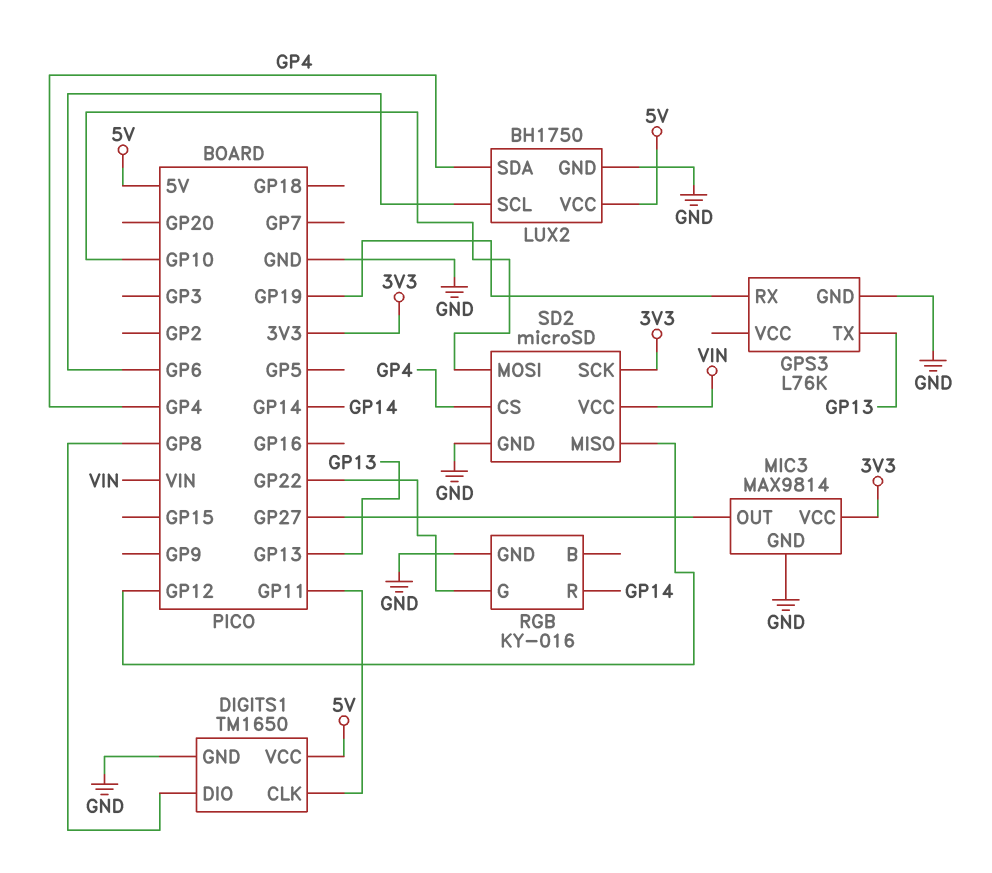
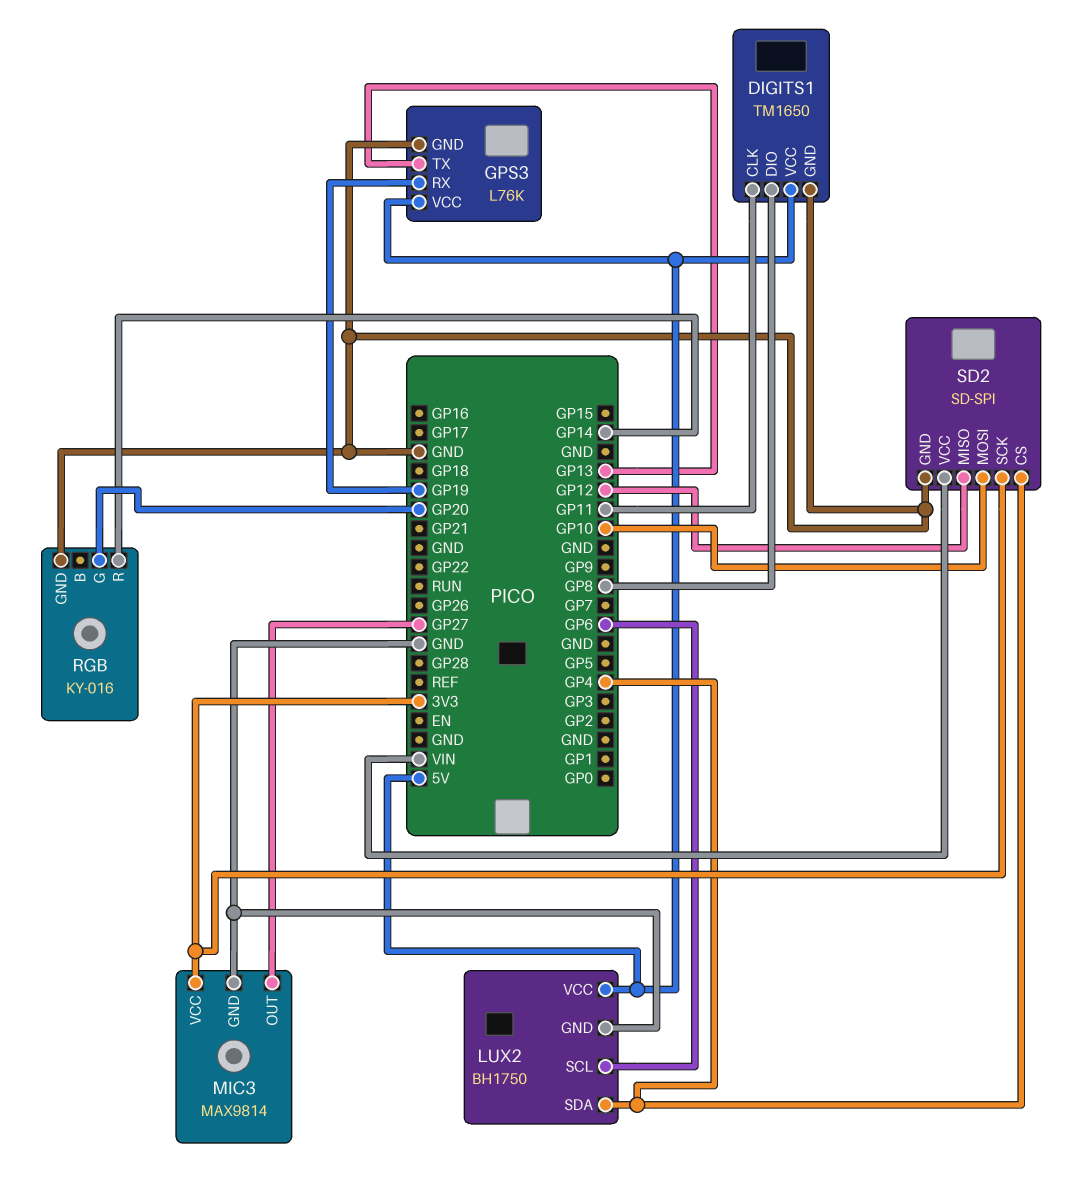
GPS3 pin VCC: none -> 5V
RGB pin G: GP22 -> GP20
SD2: microSD -> SD-SPI

